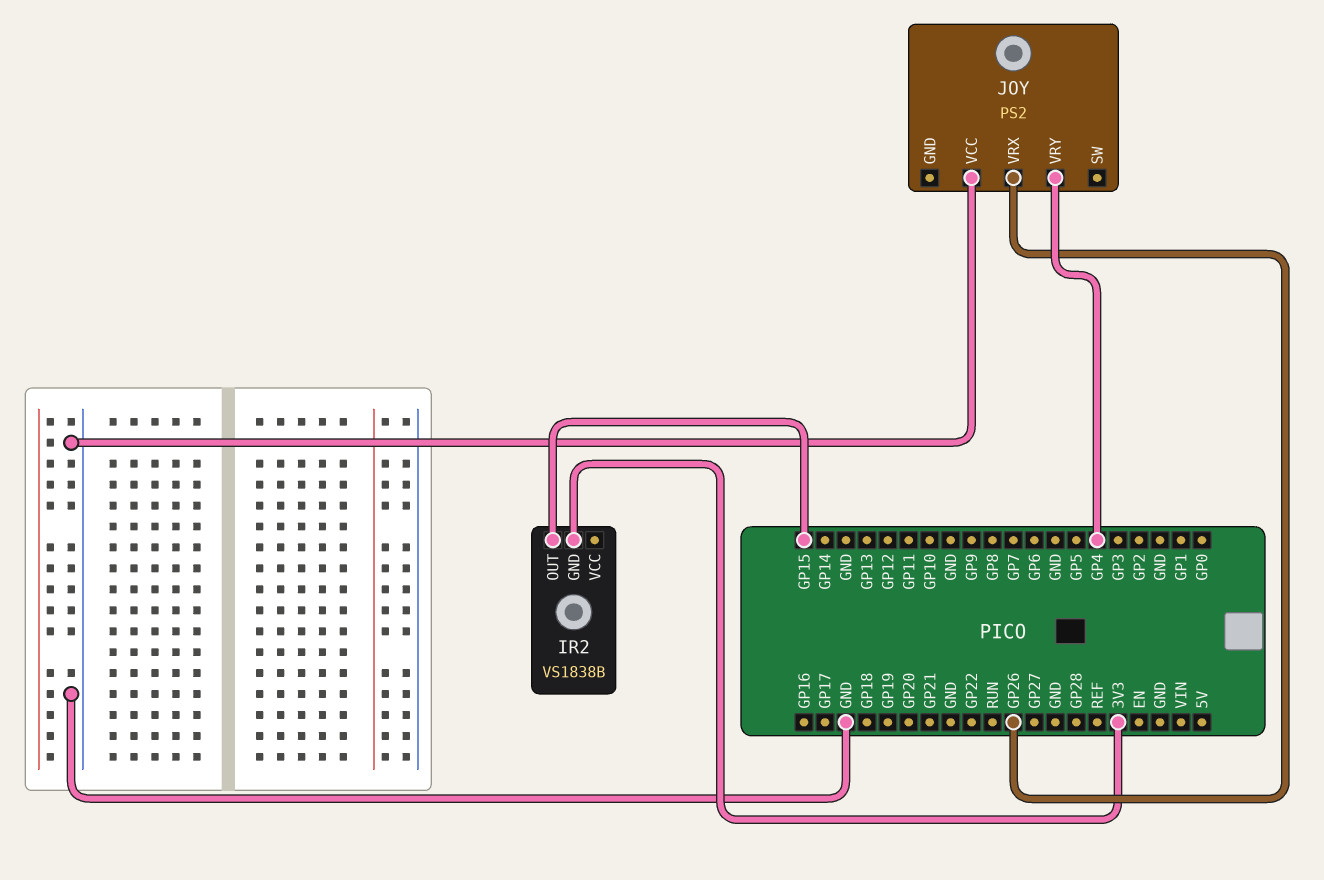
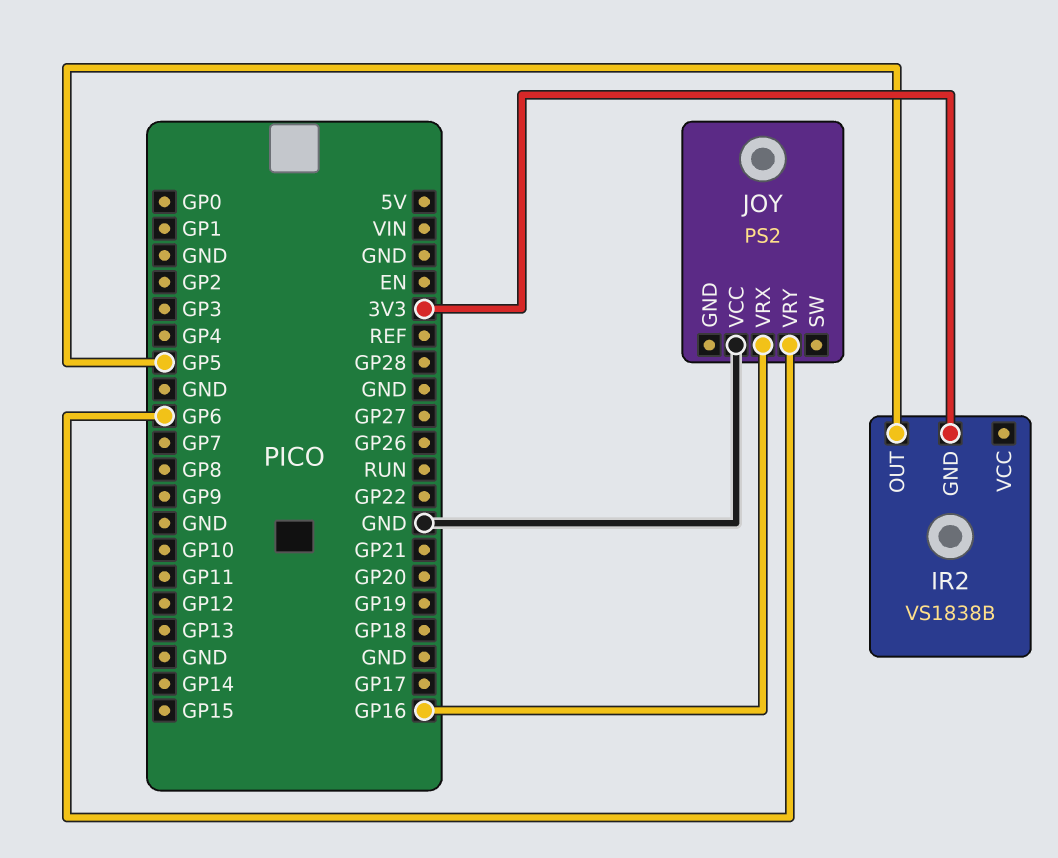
IR2 pin OUT: GP15 -> GP5
JOY pin VRX: GP26 -> GP16
JOY pin VRY: GP4 -> GP6

